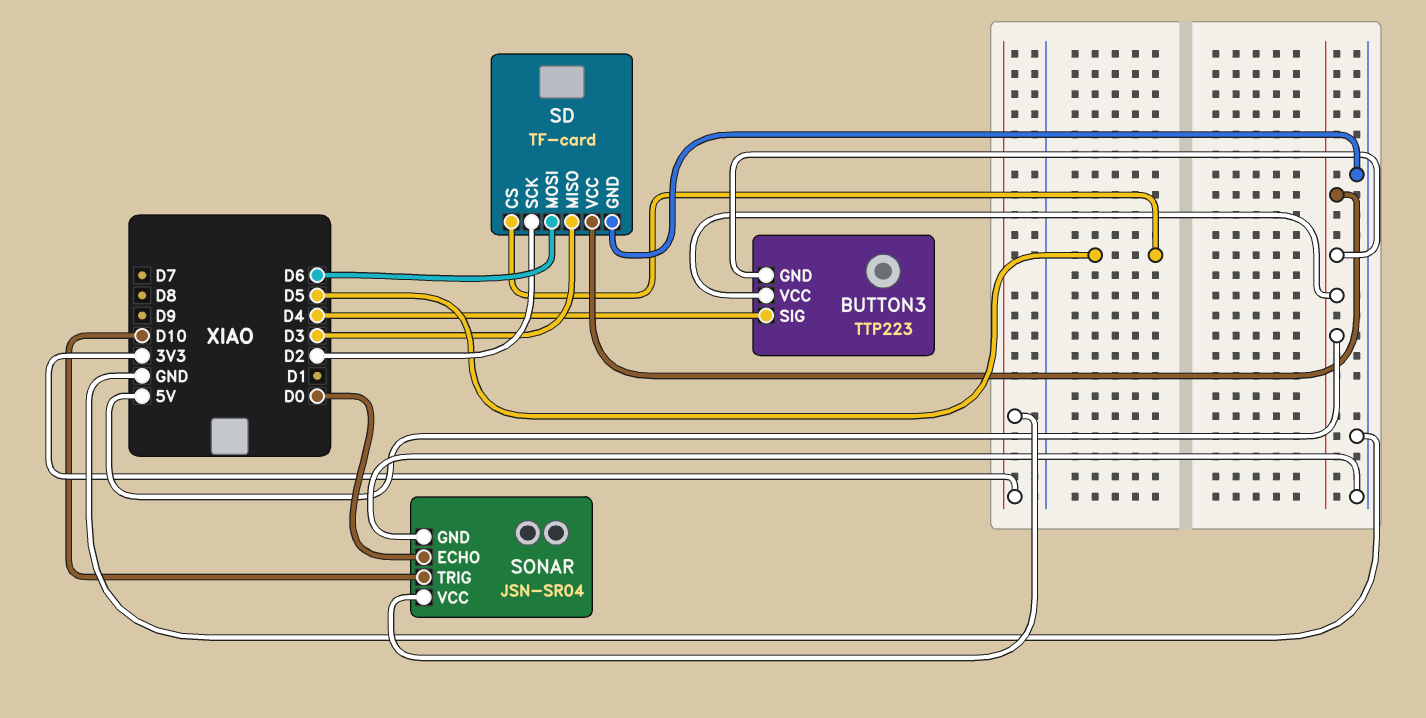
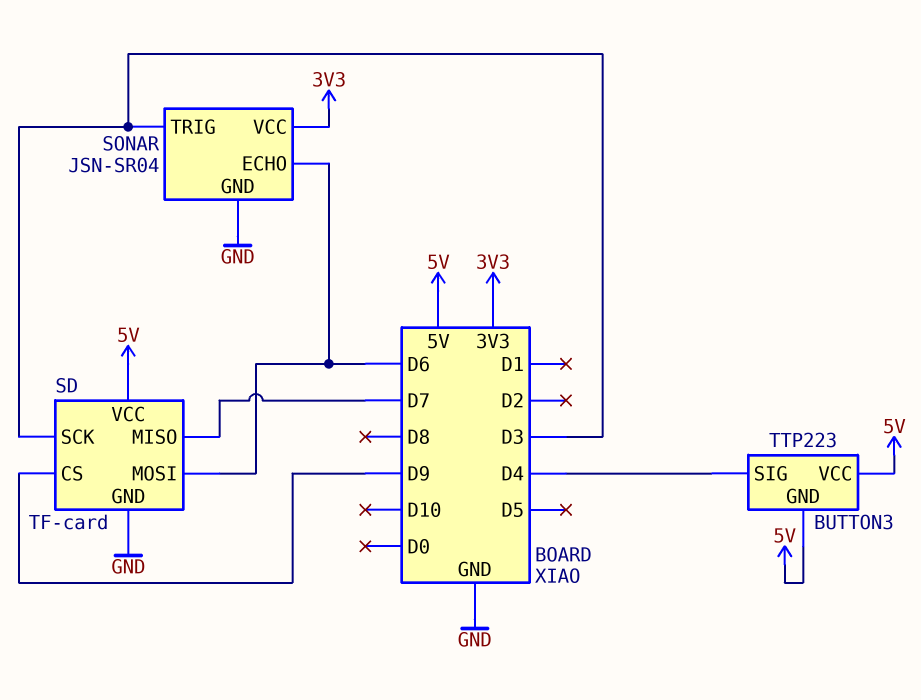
SD pin CS: D5 -> D9
SD pin MISO: D3 -> D7
SD pin SCK: D2 -> D3
SONAR pin ECHO: D0 -> D6
SONAR pin TRIG: D10 -> D3

